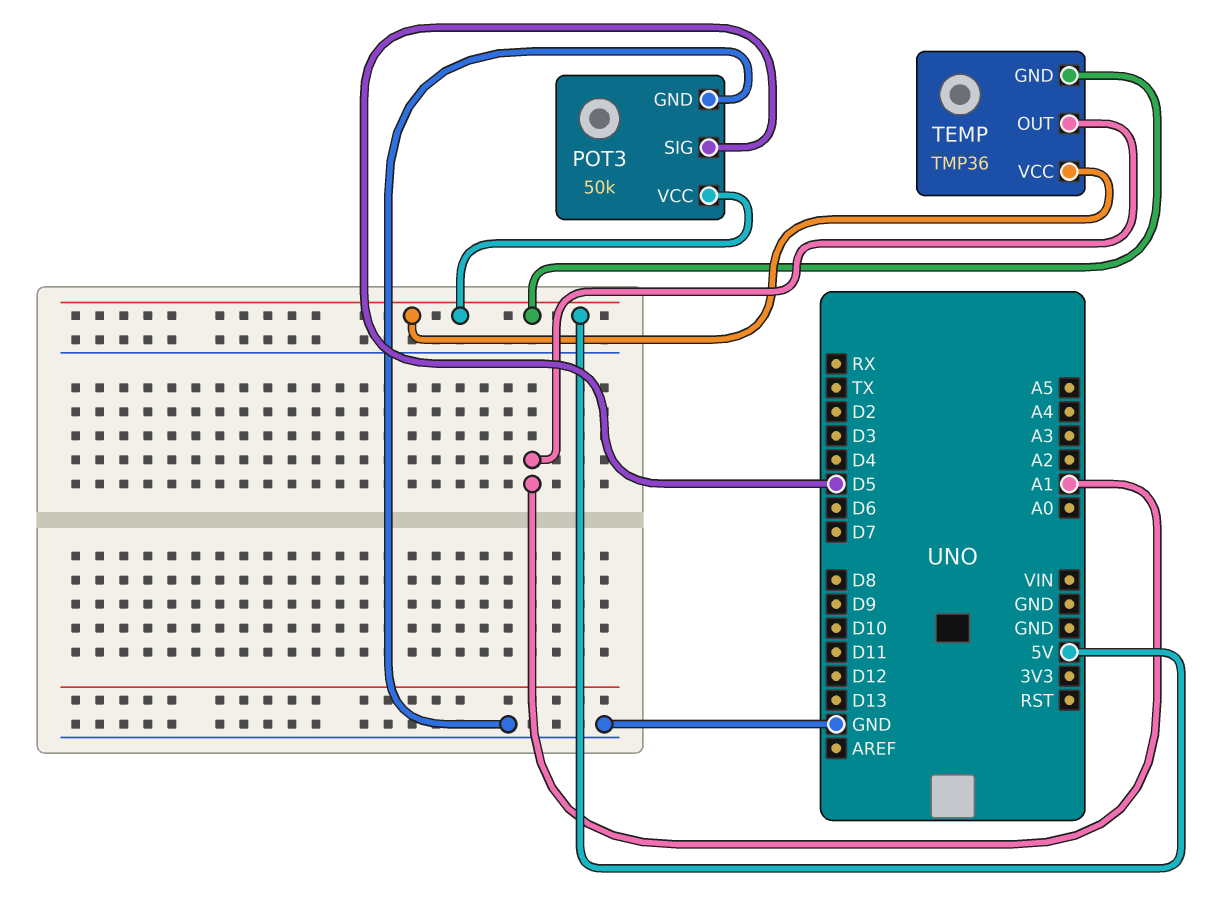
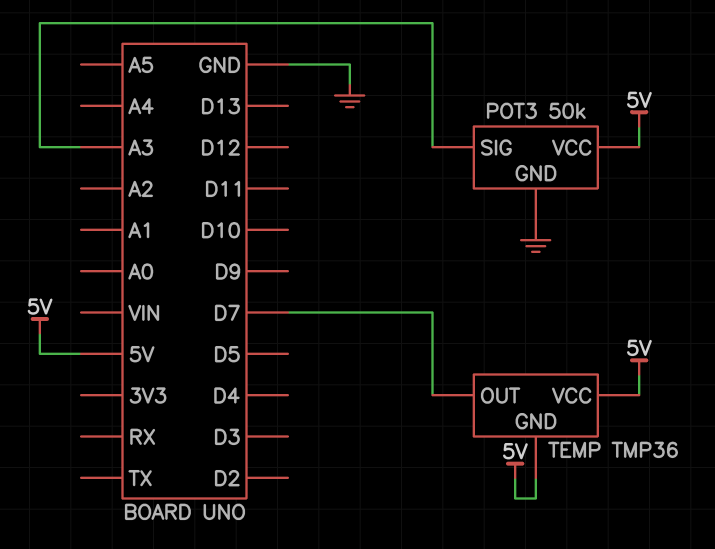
POT3 pin SIG: D5 -> A3
TEMP pin OUT: A1 -> D7

